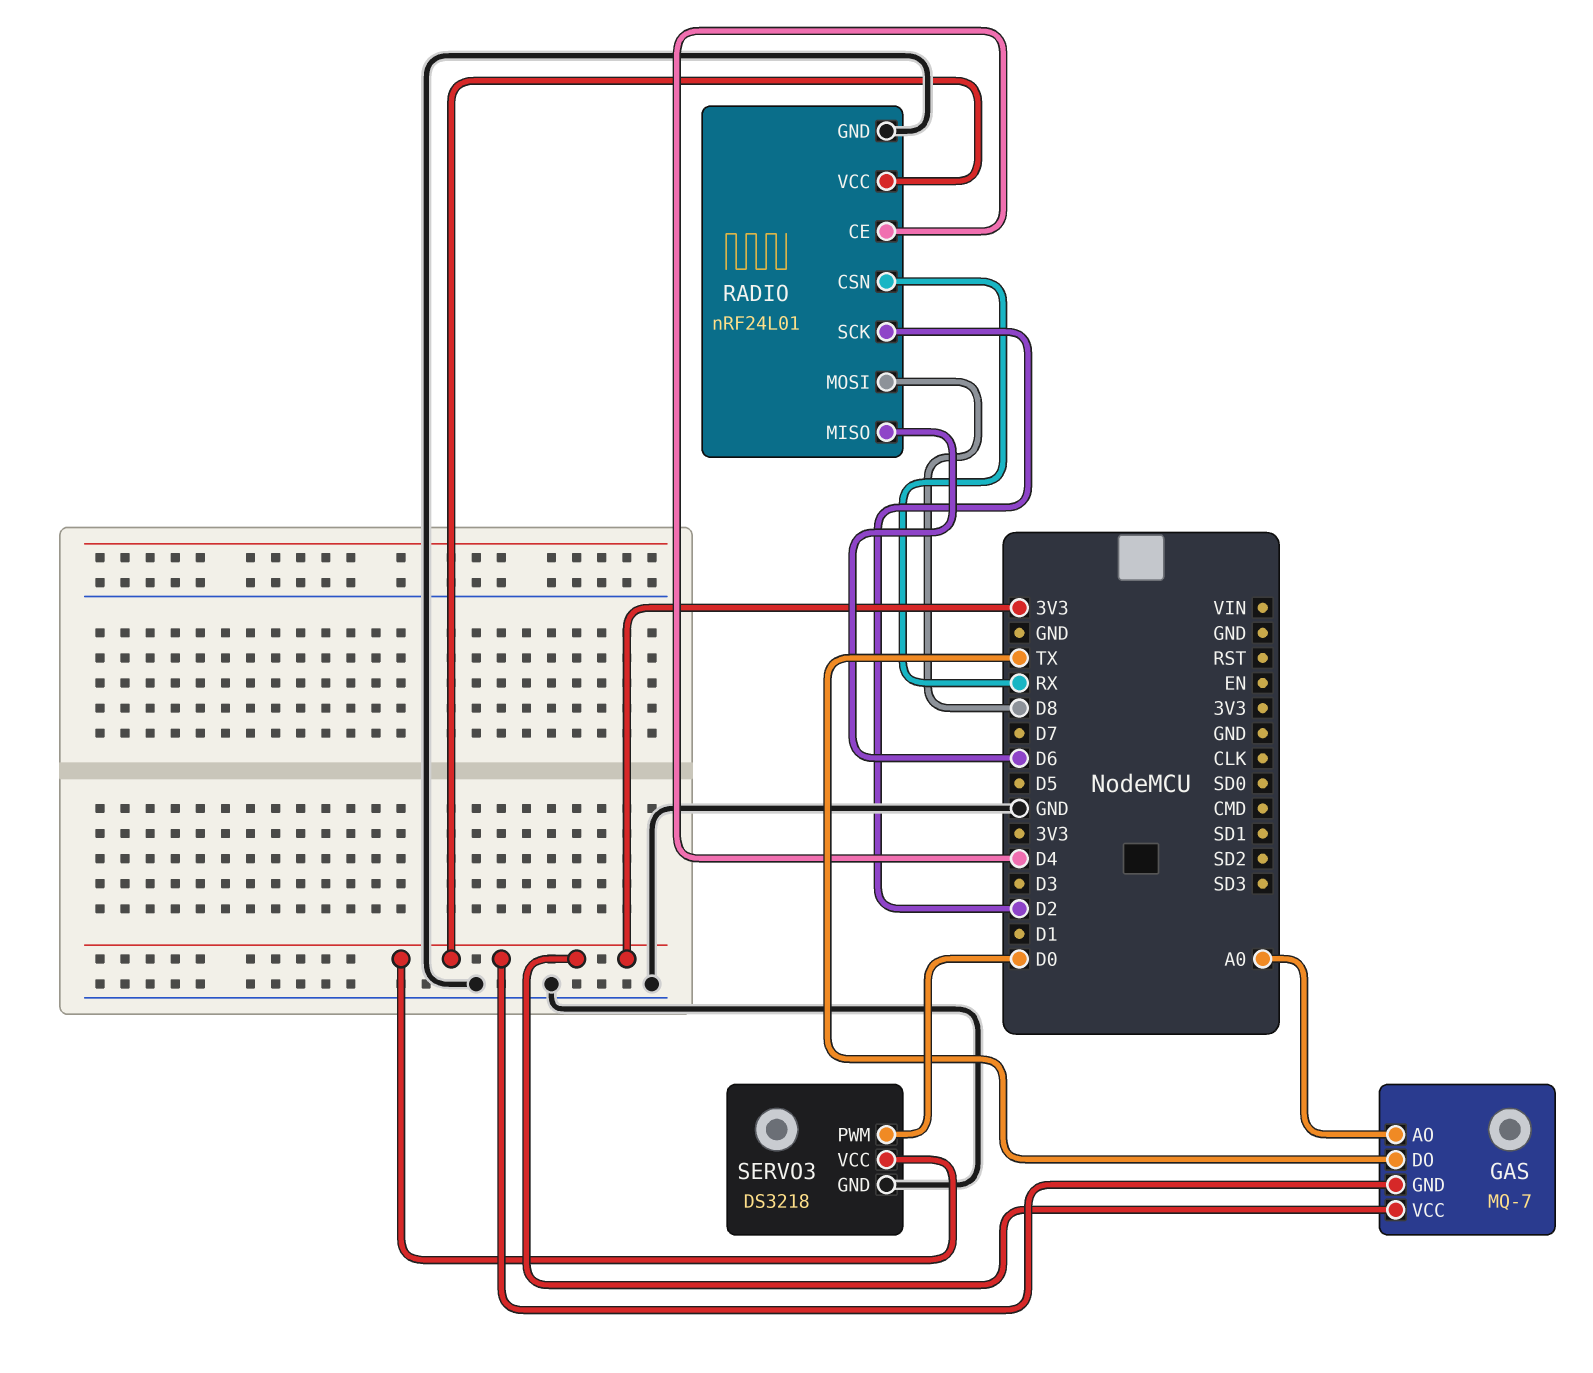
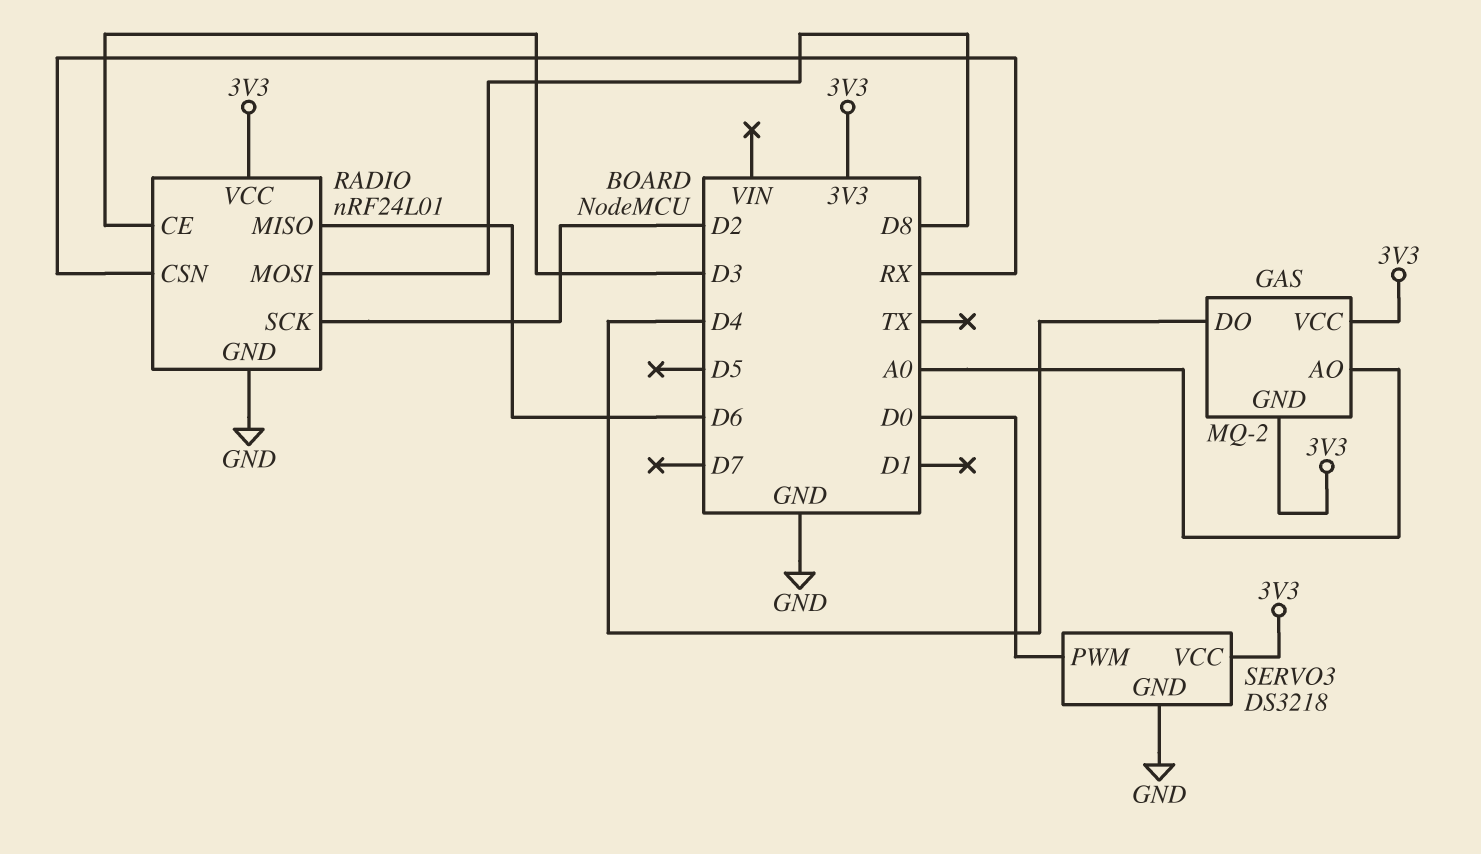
GAS: MQ-7 -> MQ-2
GAS pin DO: TX -> D4
RADIO pin CE: D4 -> D3

